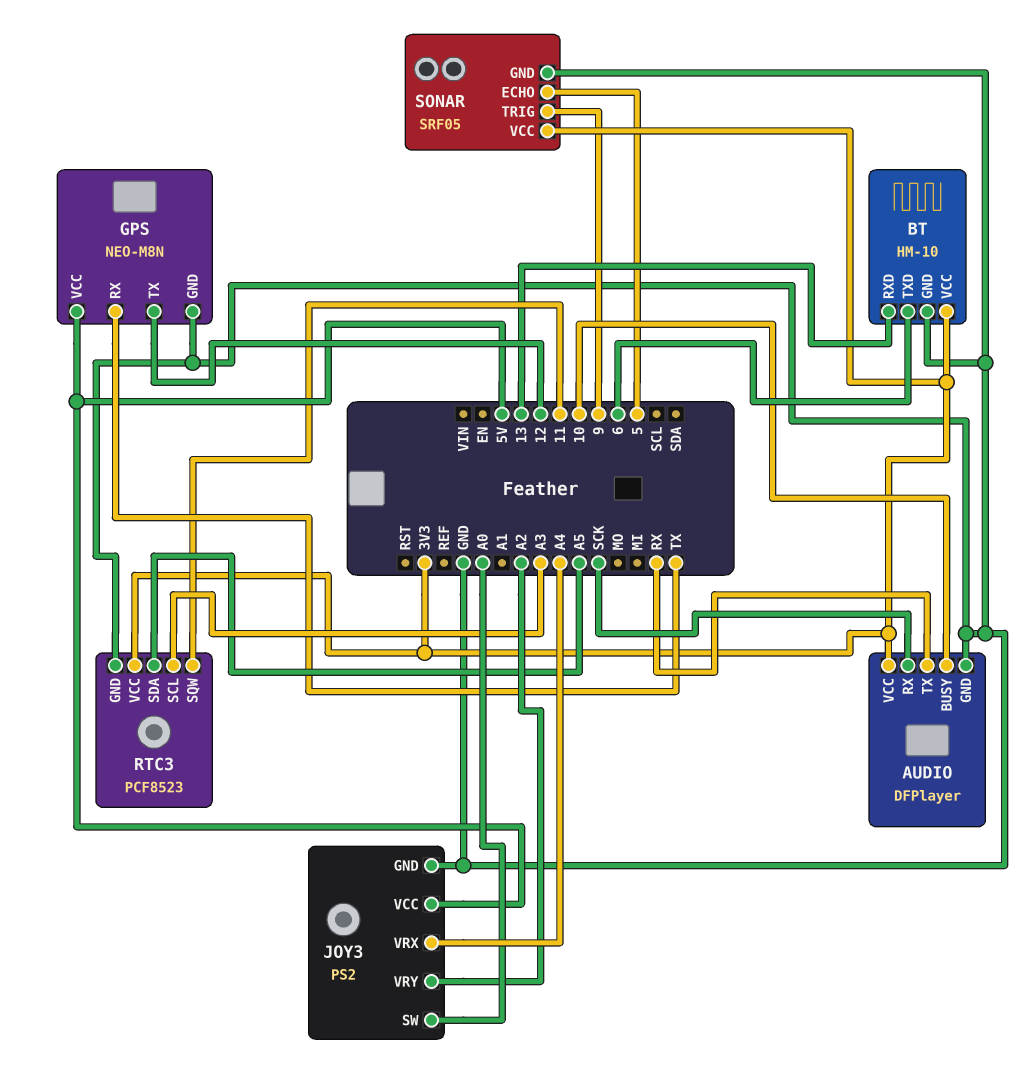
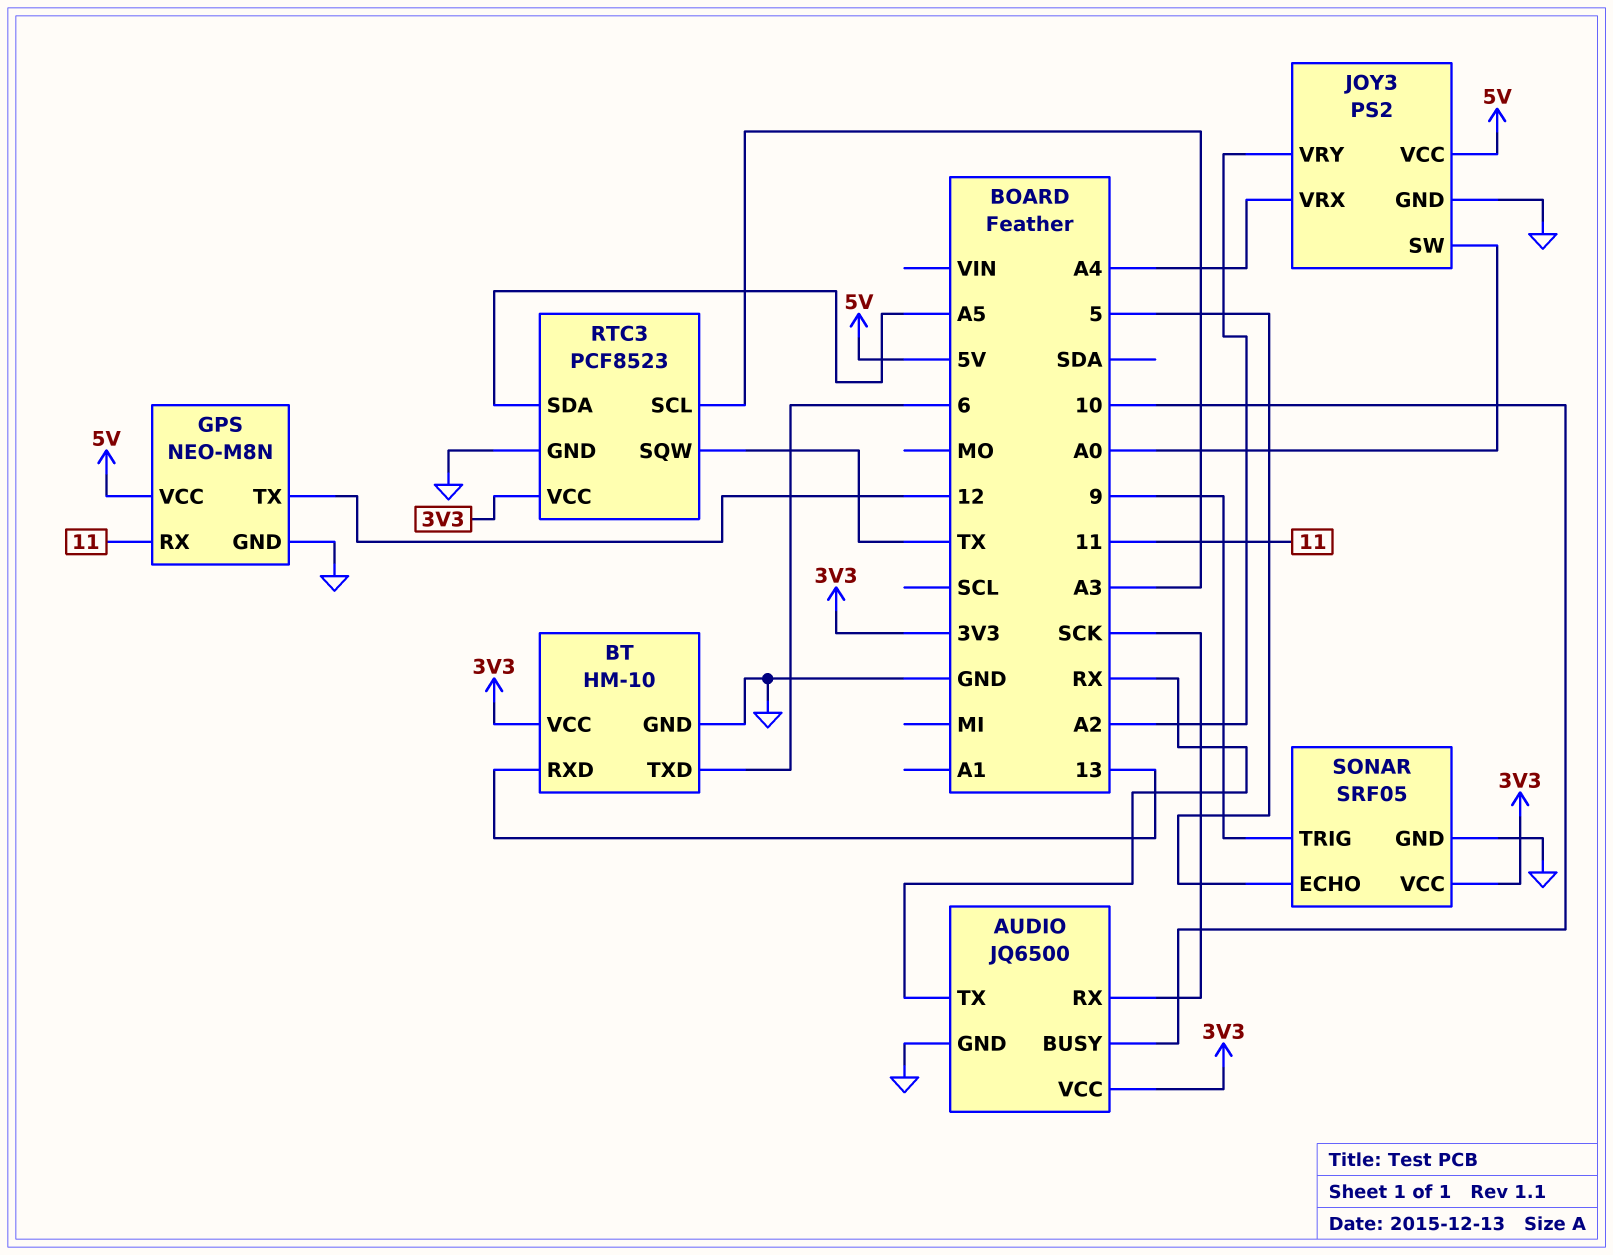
AUDIO: DFPlayer -> JQ6500
GPS pin RX: TX -> 11
RTC3 pin SQW: 11 -> TX

